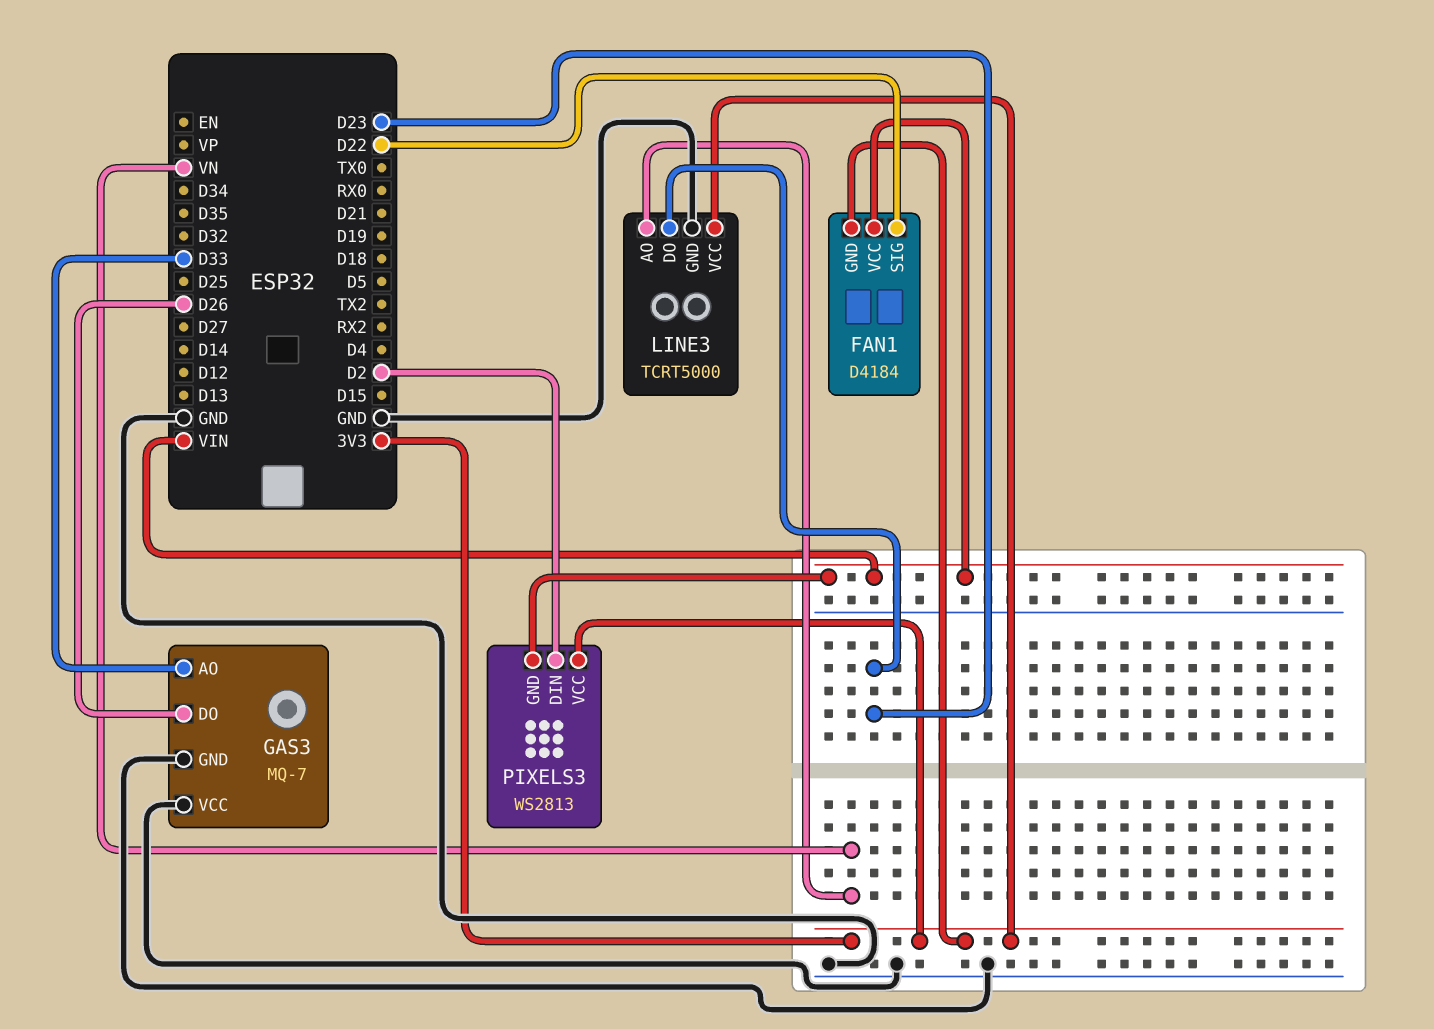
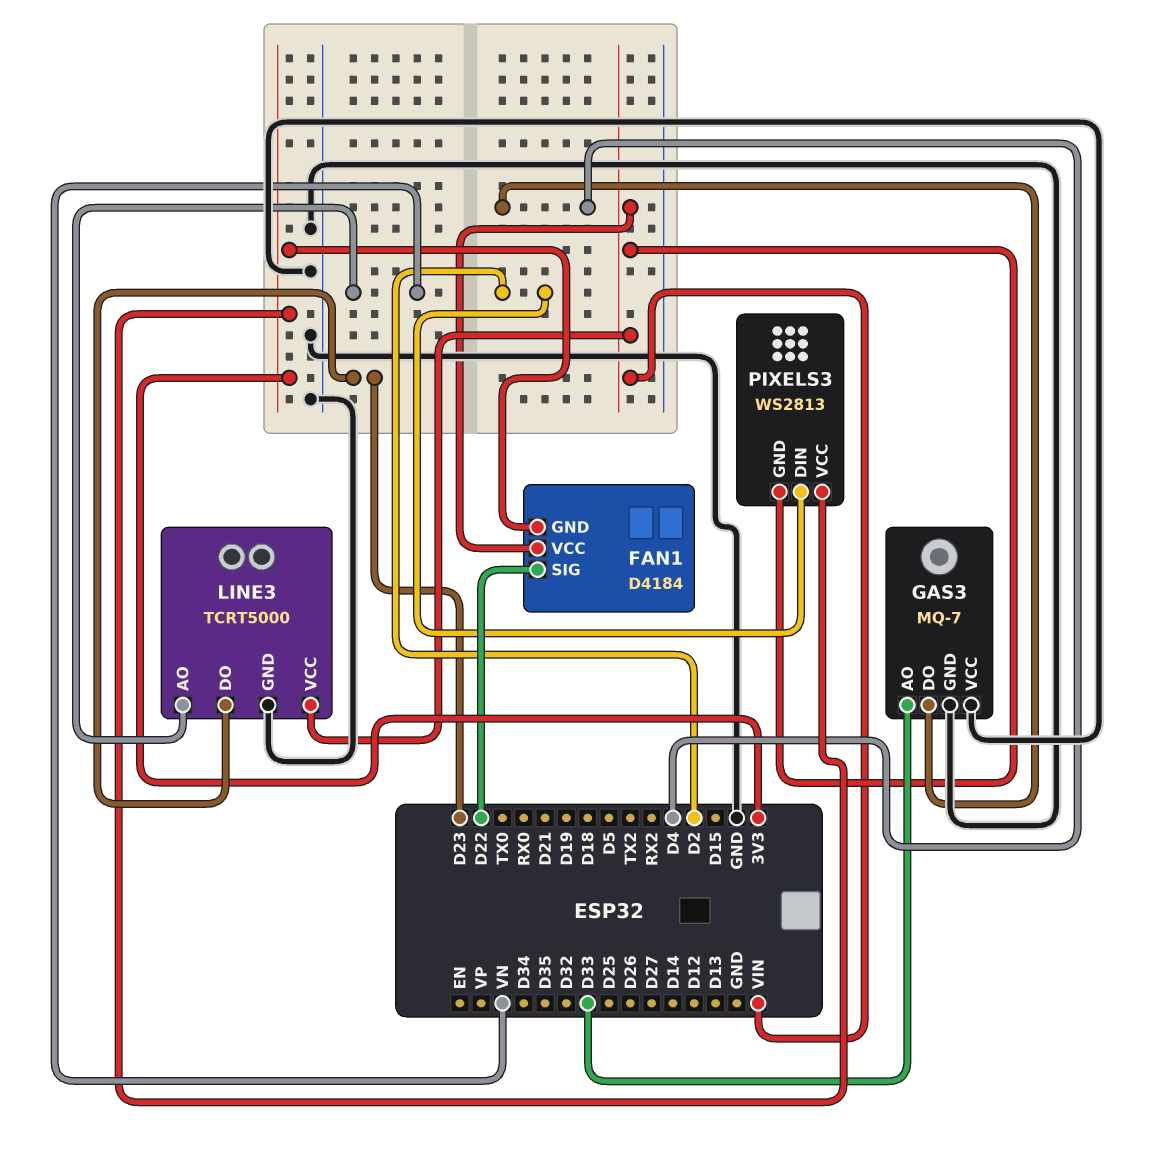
GAS3 pin DO: D26 -> D4
LINE3 pin VCC: 3V3 -> VIN

